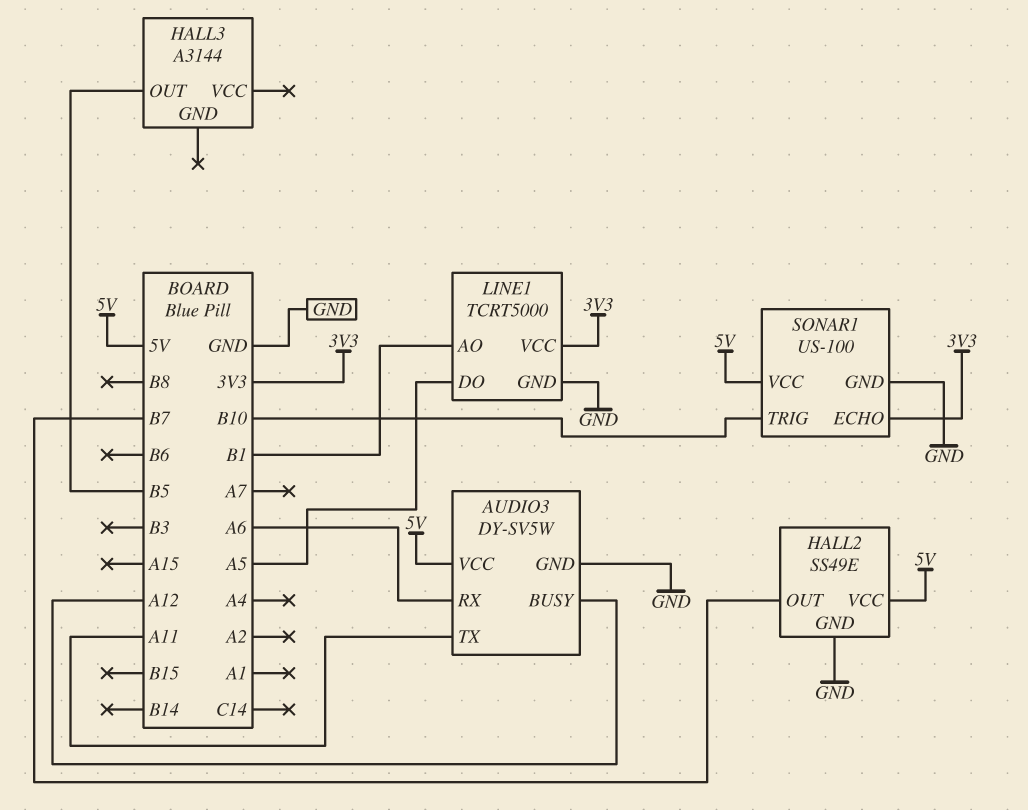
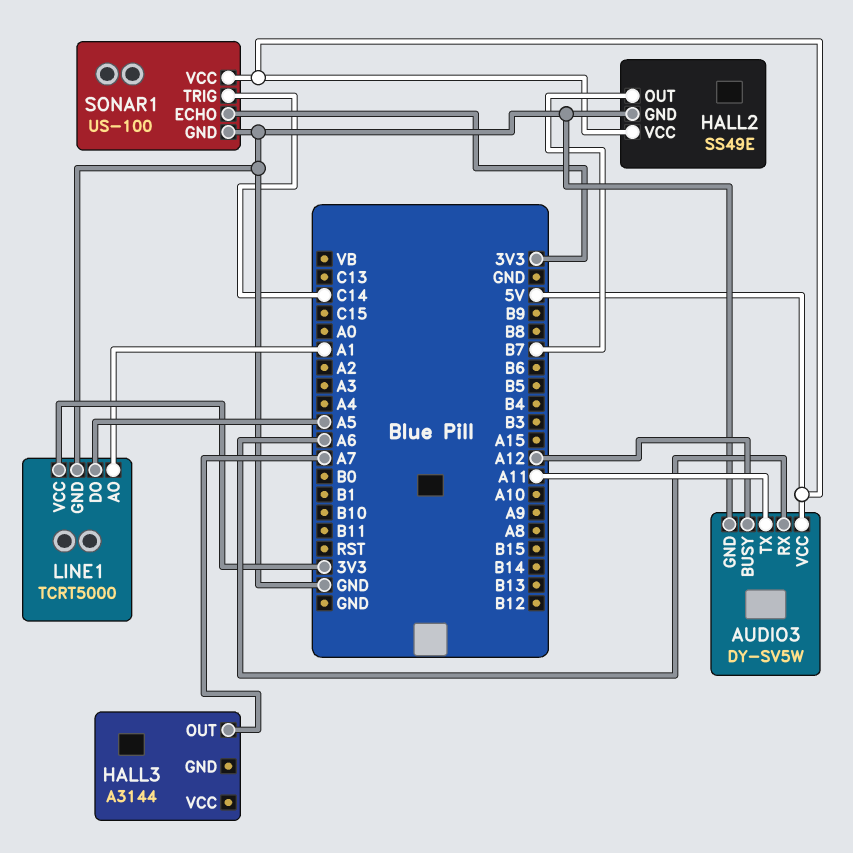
HALL3 pin OUT: B5 -> A7
LINE1 pin AO: B1 -> A1
SONAR1 pin TRIG: B10 -> C14

